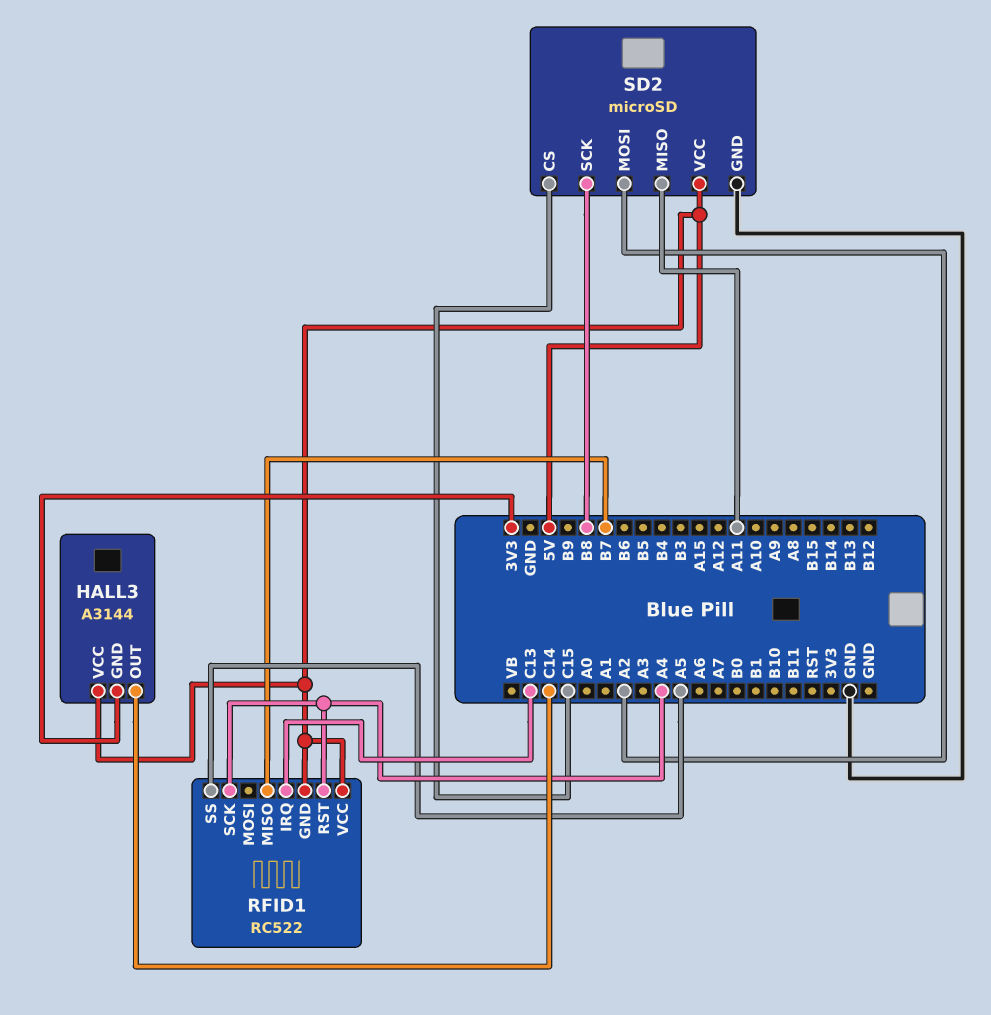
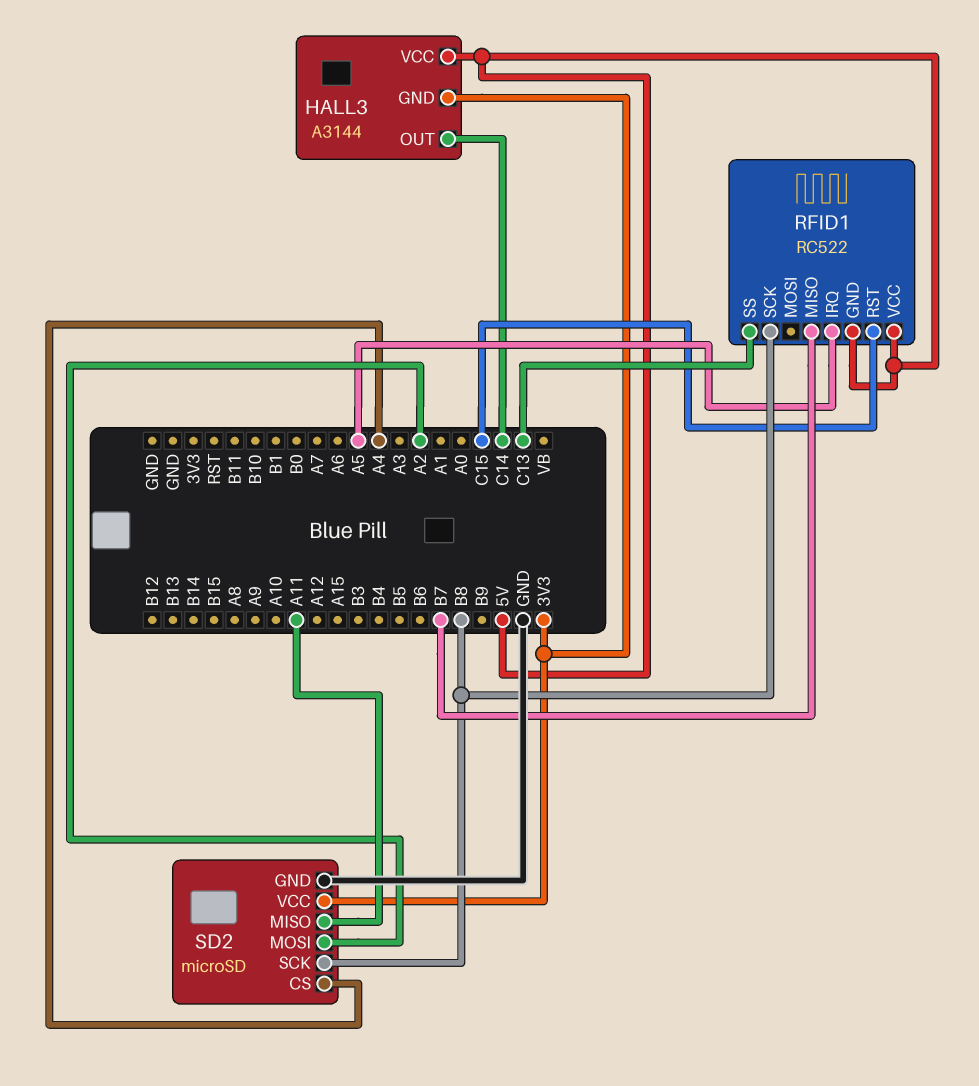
RFID1 pin IRQ: C13 -> A5
RFID1 pin RST: A4 -> C15
RFID1 pin SCK: A4 -> B8
RFID1 pin SS: A5 -> C13
SD2 pin CS: C15 -> A4
SD2 pin VCC: 5V -> 3V3

